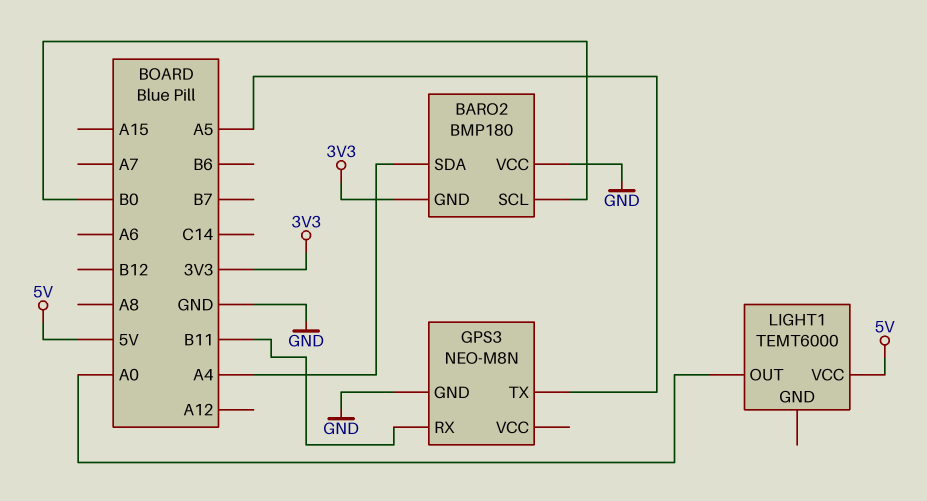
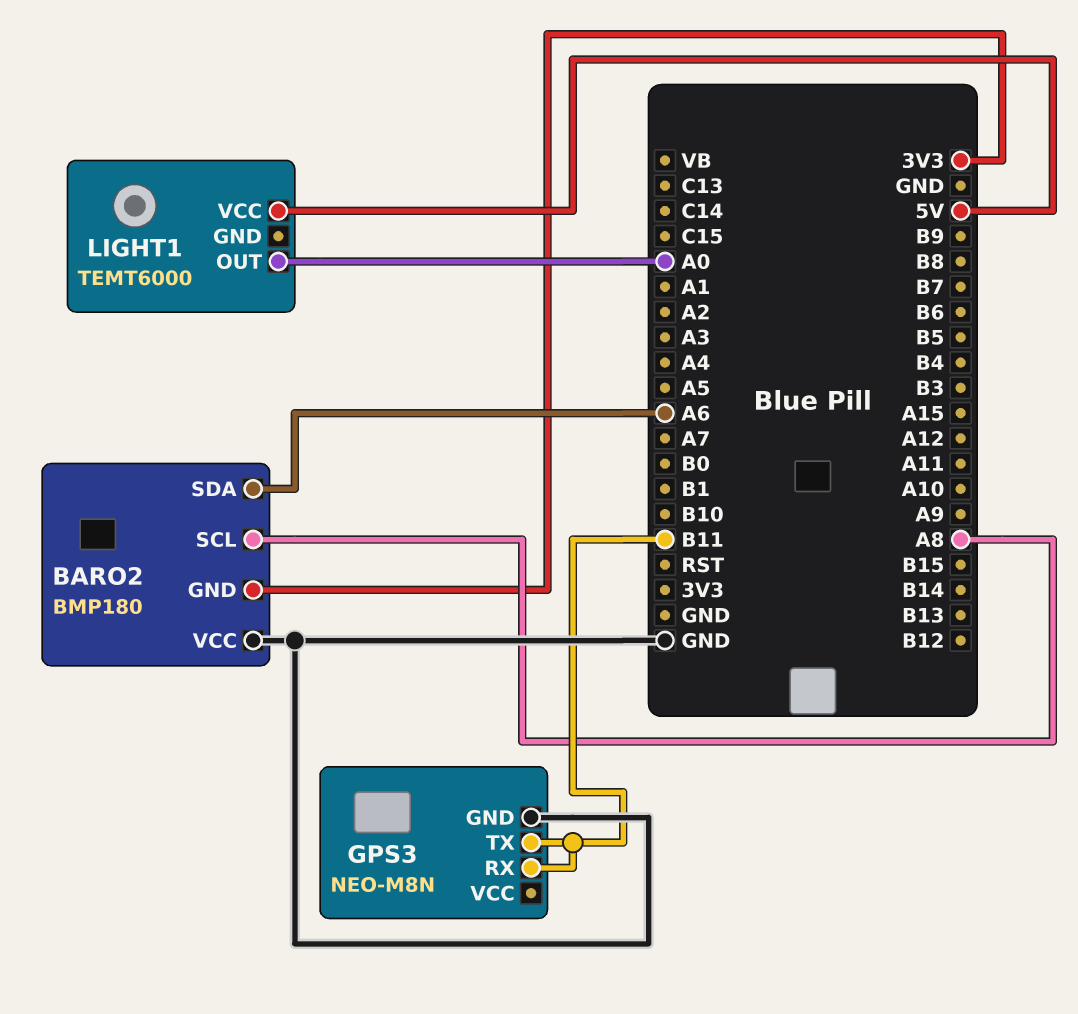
BARO2 pin SCL: B0 -> A8
BARO2 pin SDA: A4 -> A6
GPS3 pin TX: A5 -> B11

